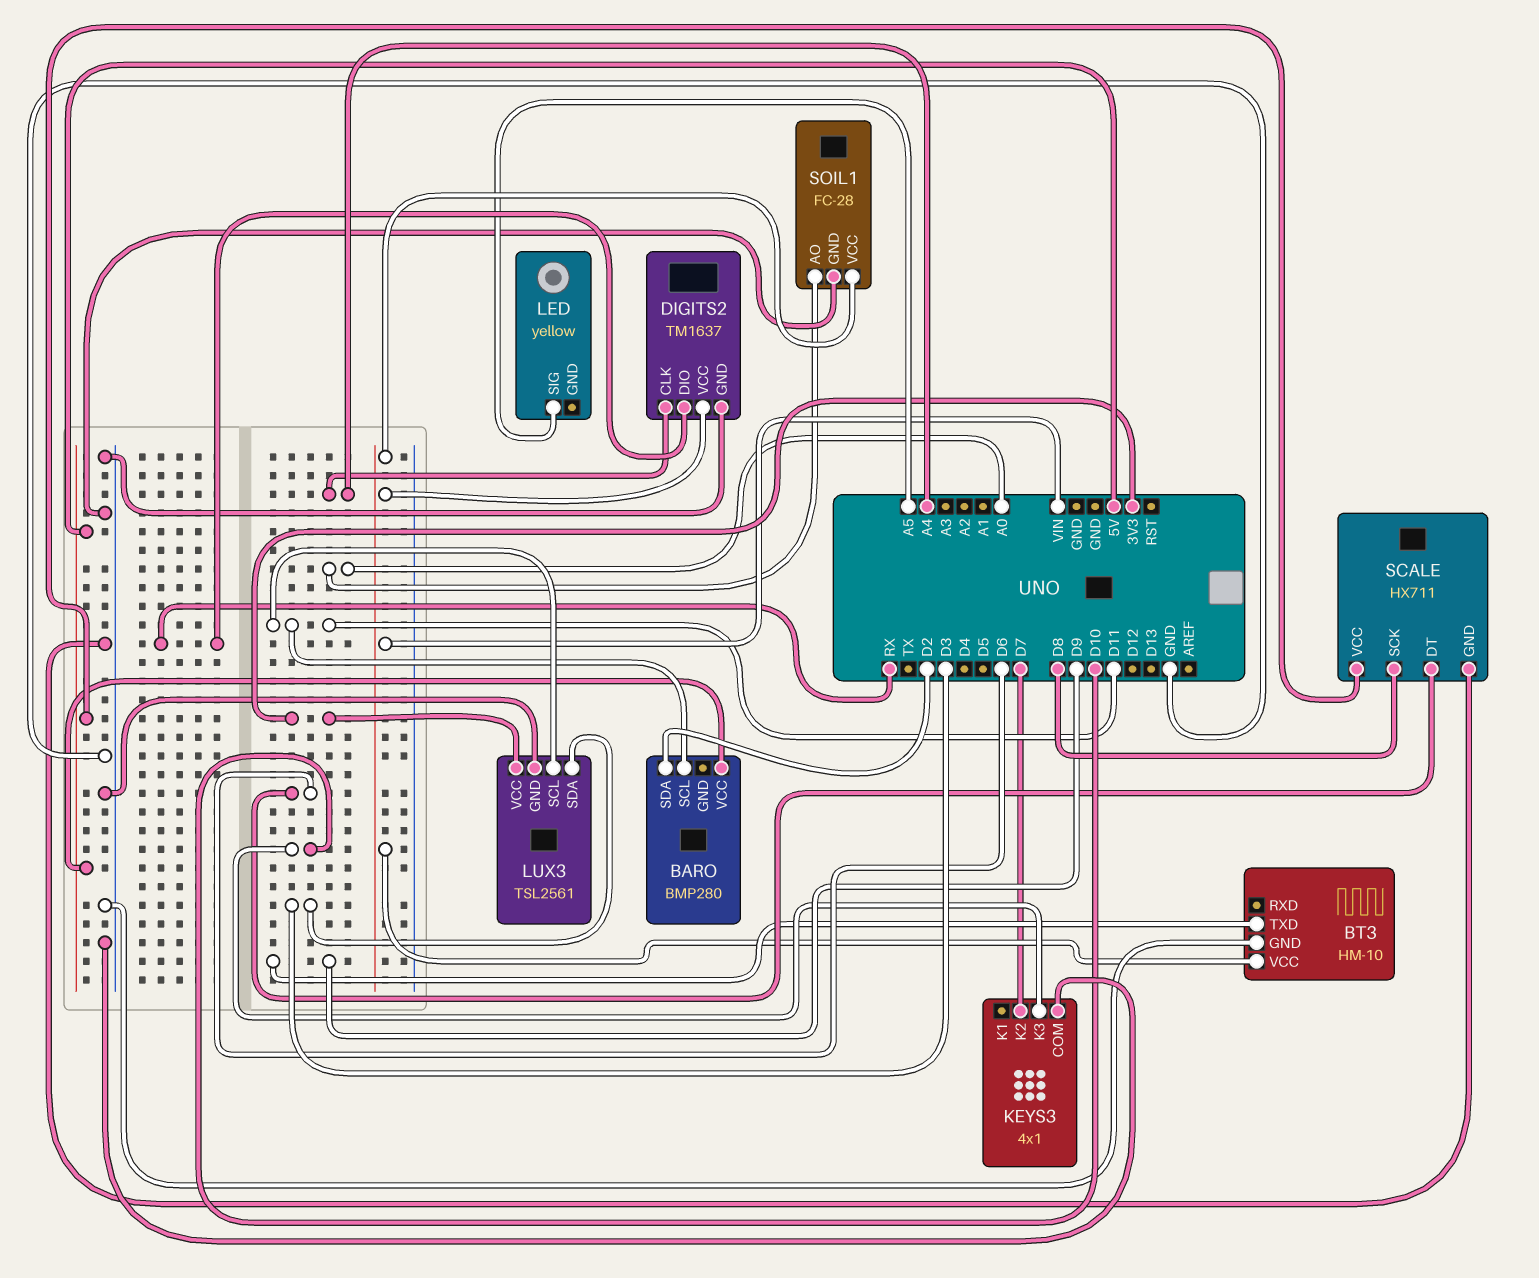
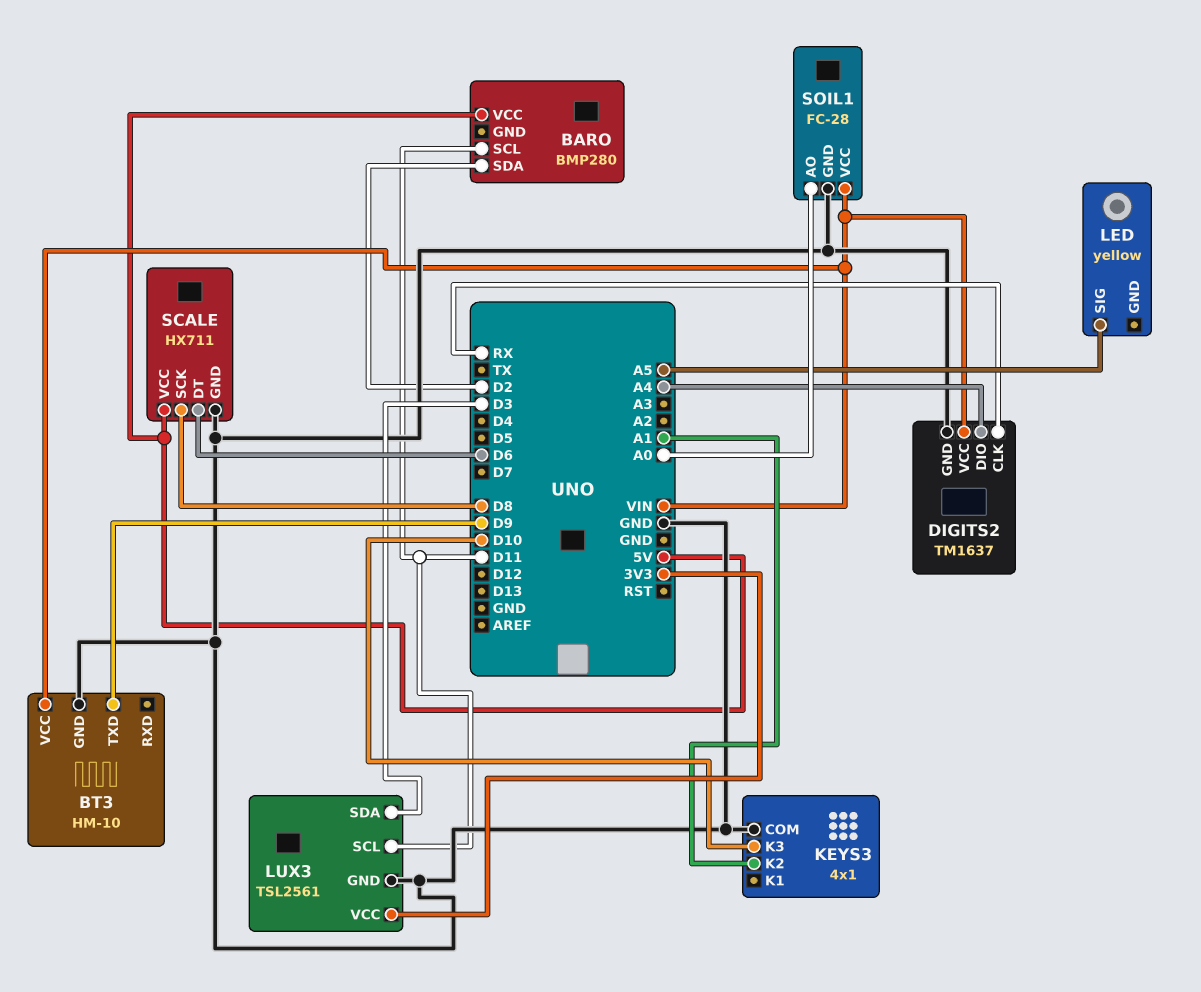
DIGITS2 pin CLK: A4 -> RX
DIGITS2 pin DIO: RX -> A4
KEYS3 pin K2: D7 -> A1

